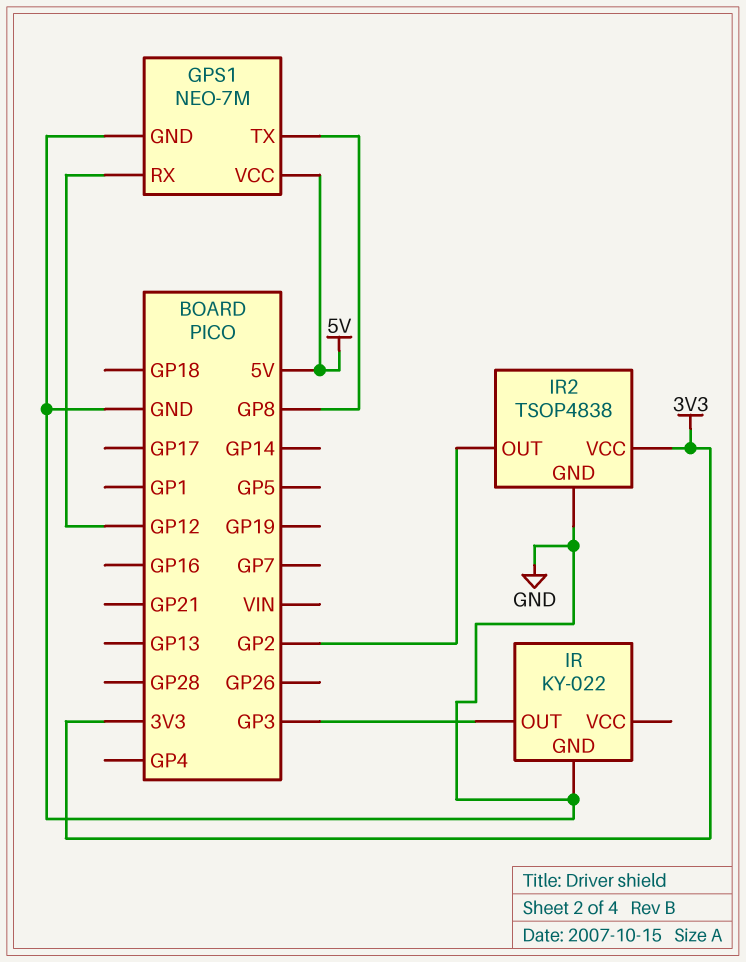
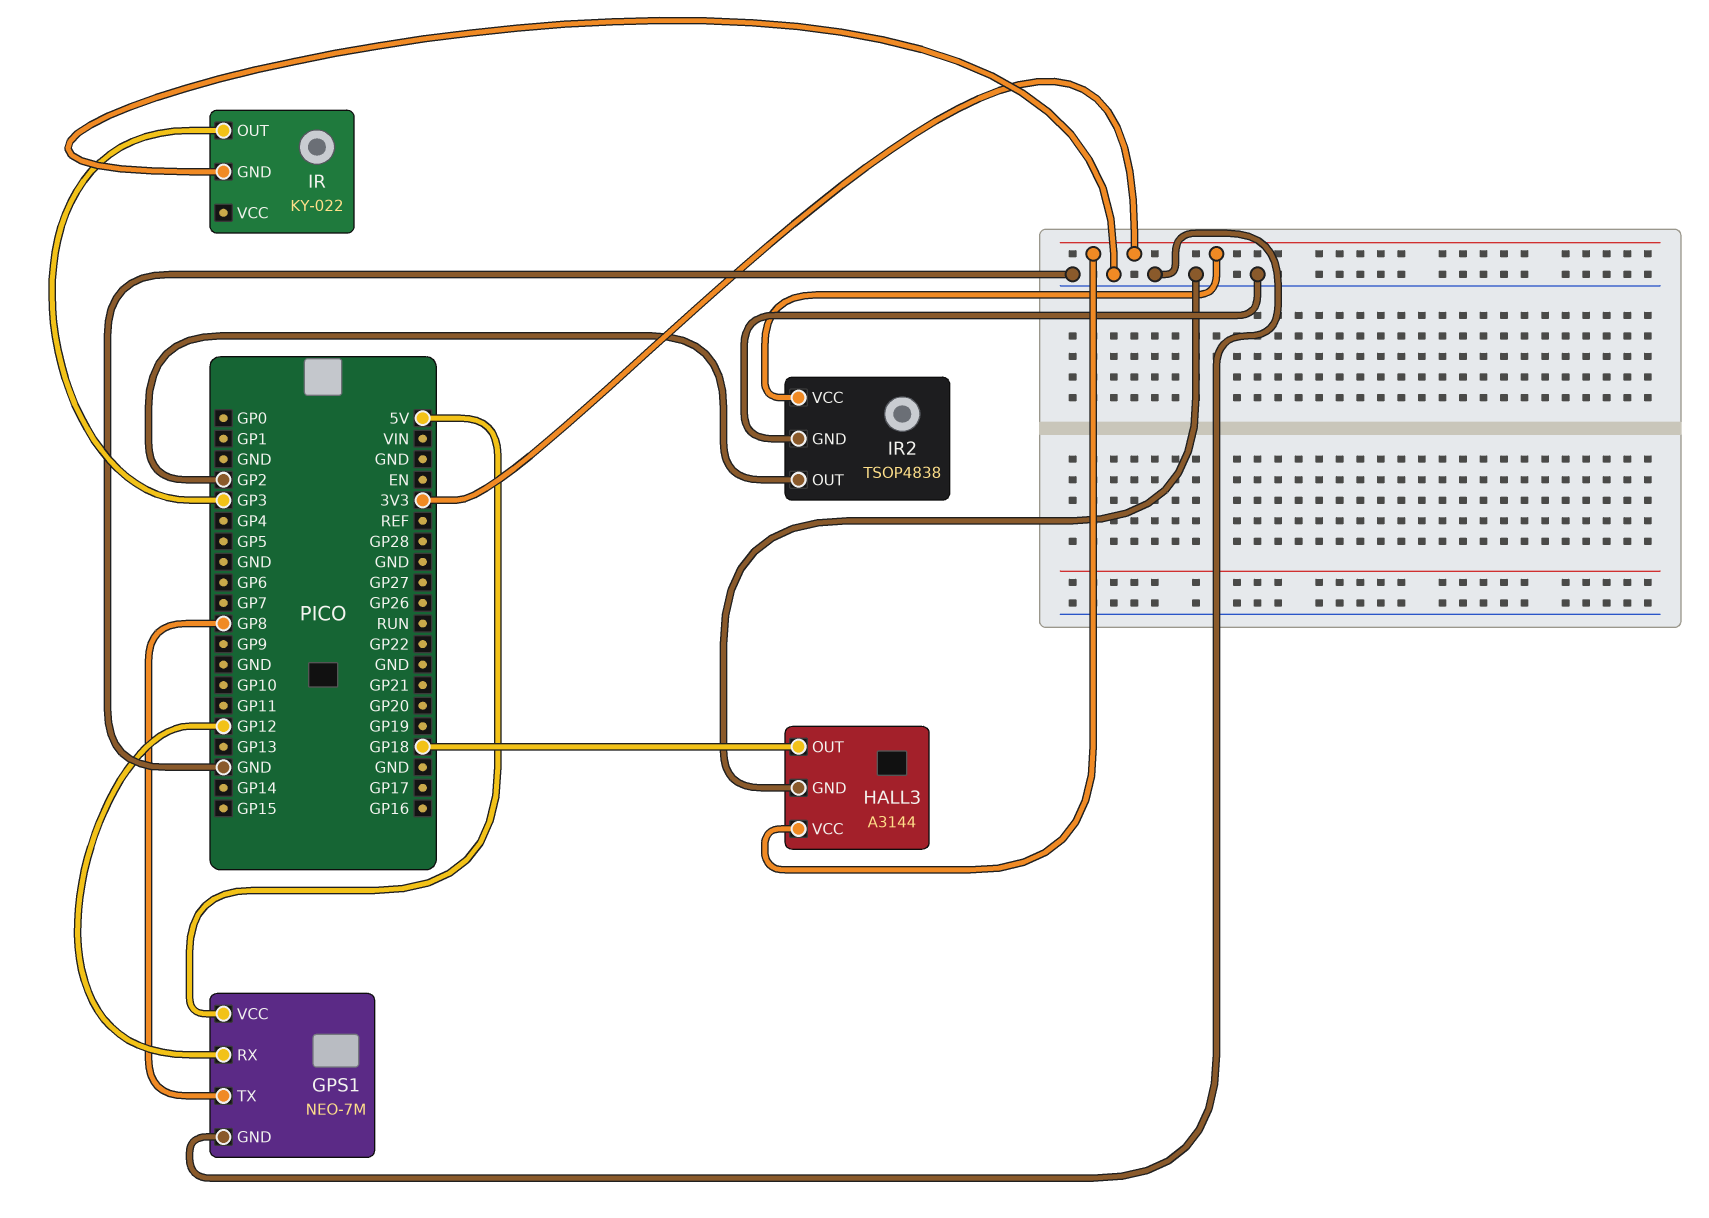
HALL3: none -> A3144
HALL3 pin GND: none -> GND
HALL3 pin OUT: none -> GP18
HALL3 pin VCC: none -> 3V3

